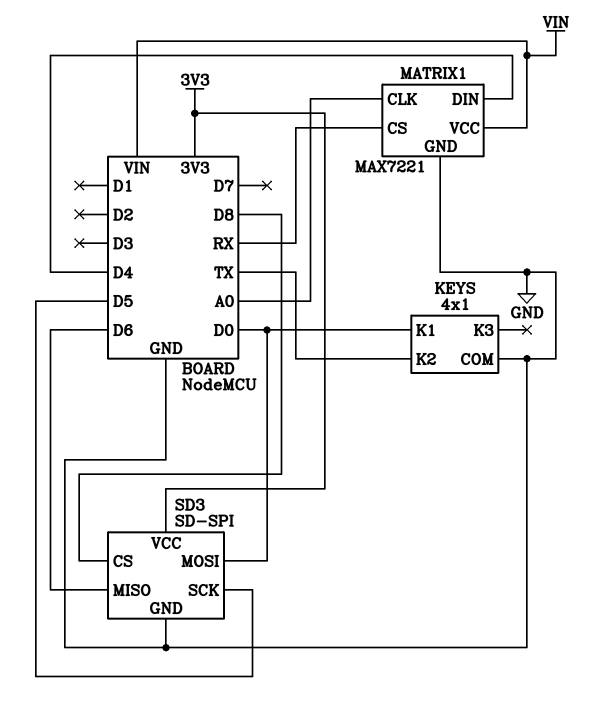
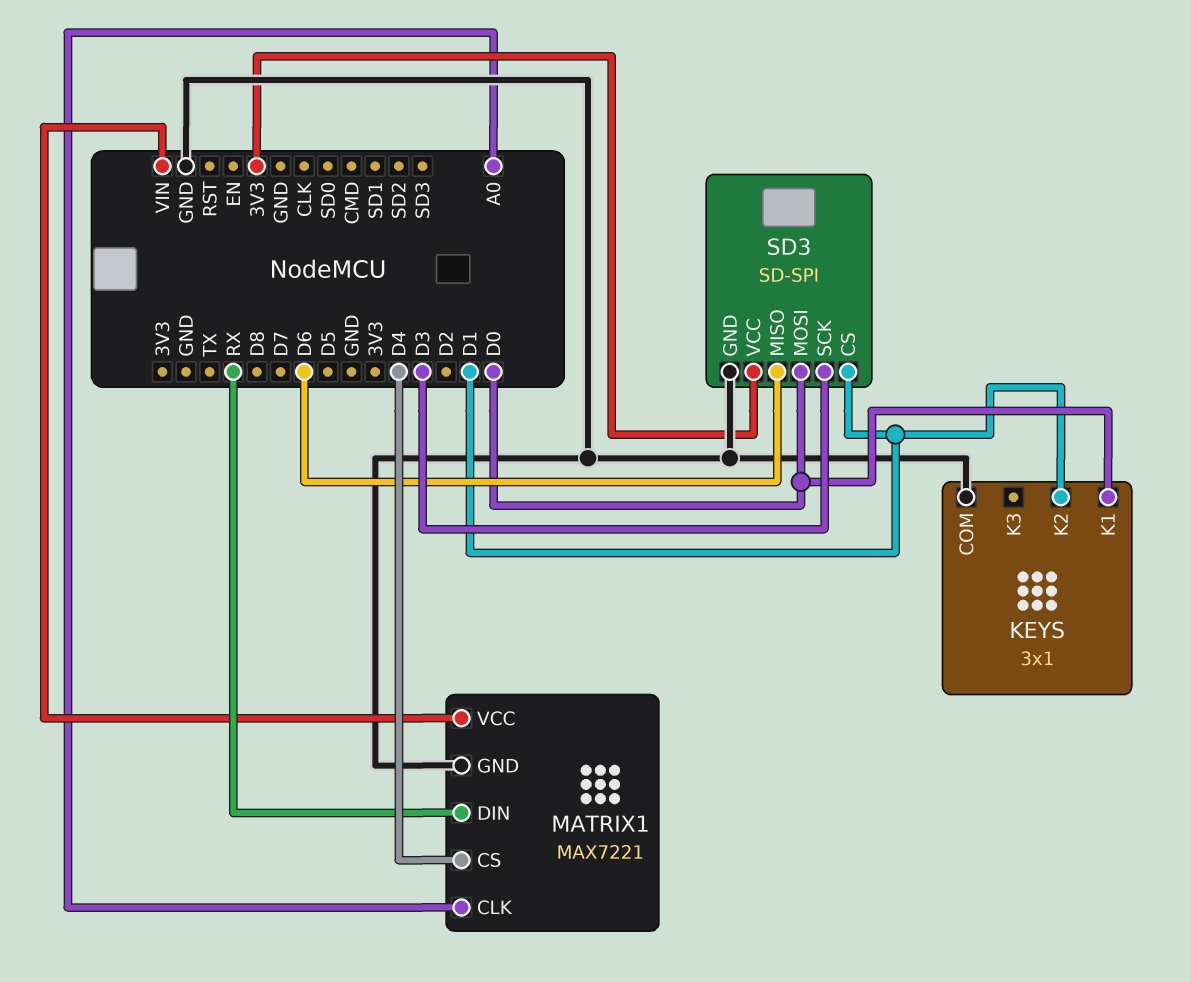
KEYS: 4x1 -> 3x1
KEYS pin K2: TX -> D1
MATRIX1 pin CS: RX -> D4
MATRIX1 pin DIN: D4 -> RX
SD3 pin CS: D8 -> D1
SD3 pin SCK: D5 -> D3

